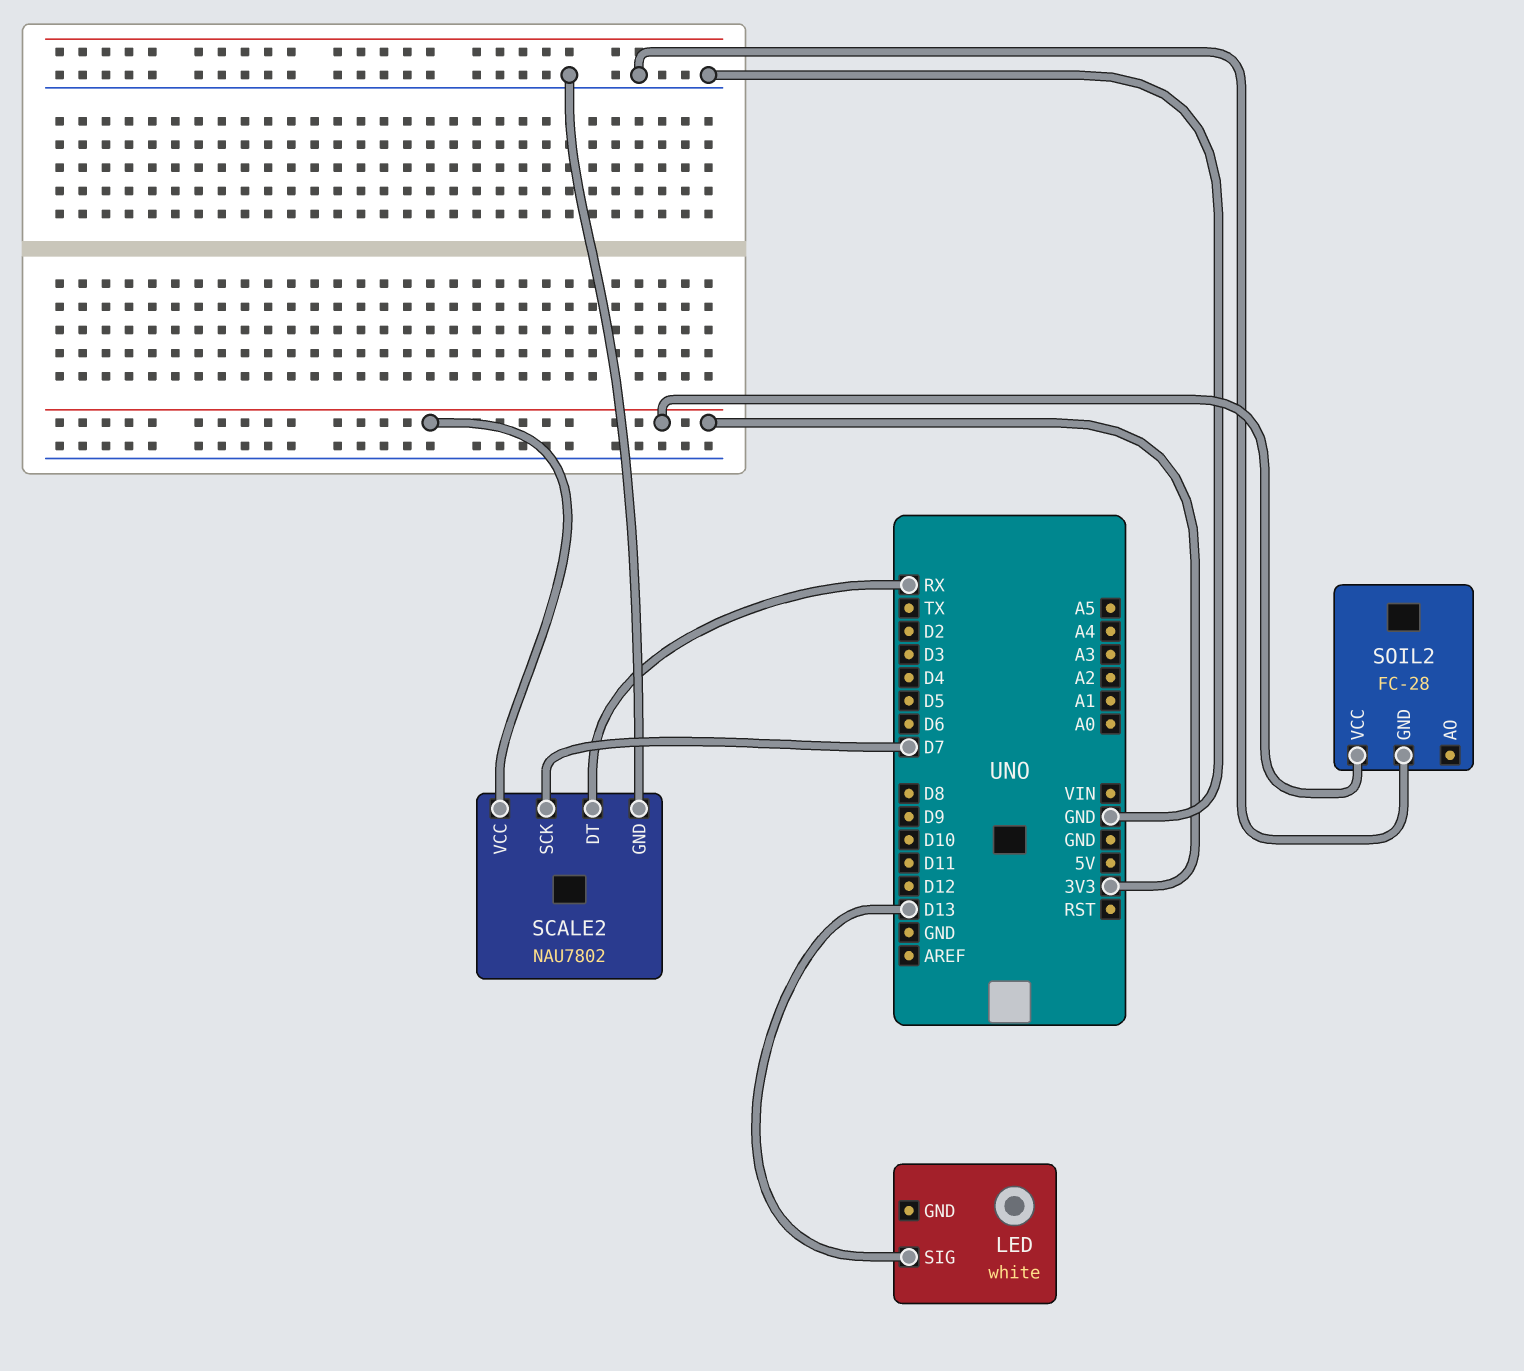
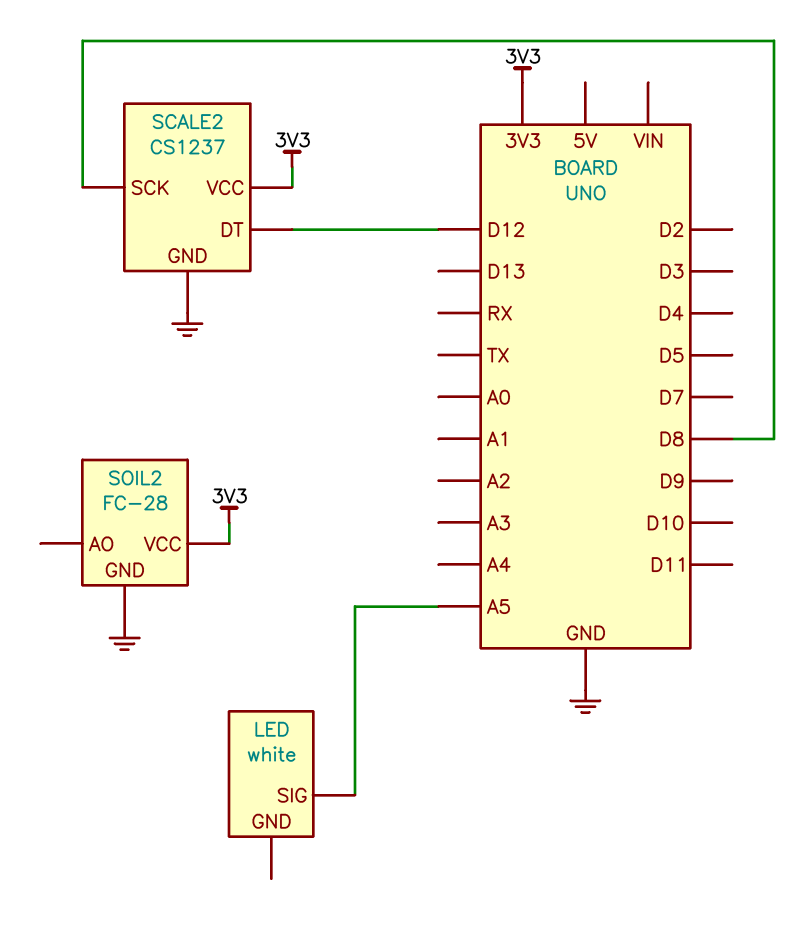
LED pin SIG: D13 -> A5
SCALE2: NAU7802 -> CS1237
SCALE2 pin DT: RX -> D12
SCALE2 pin SCK: D7 -> D8

